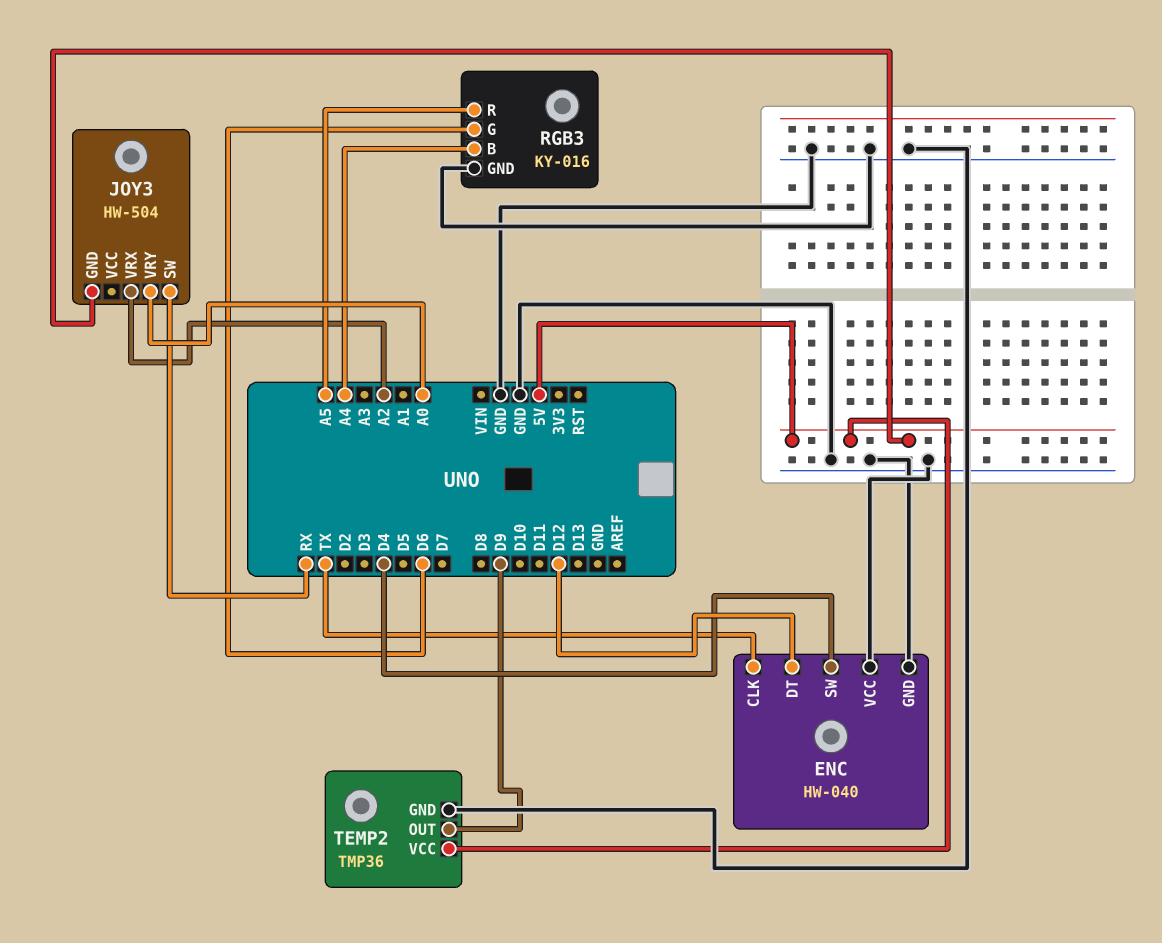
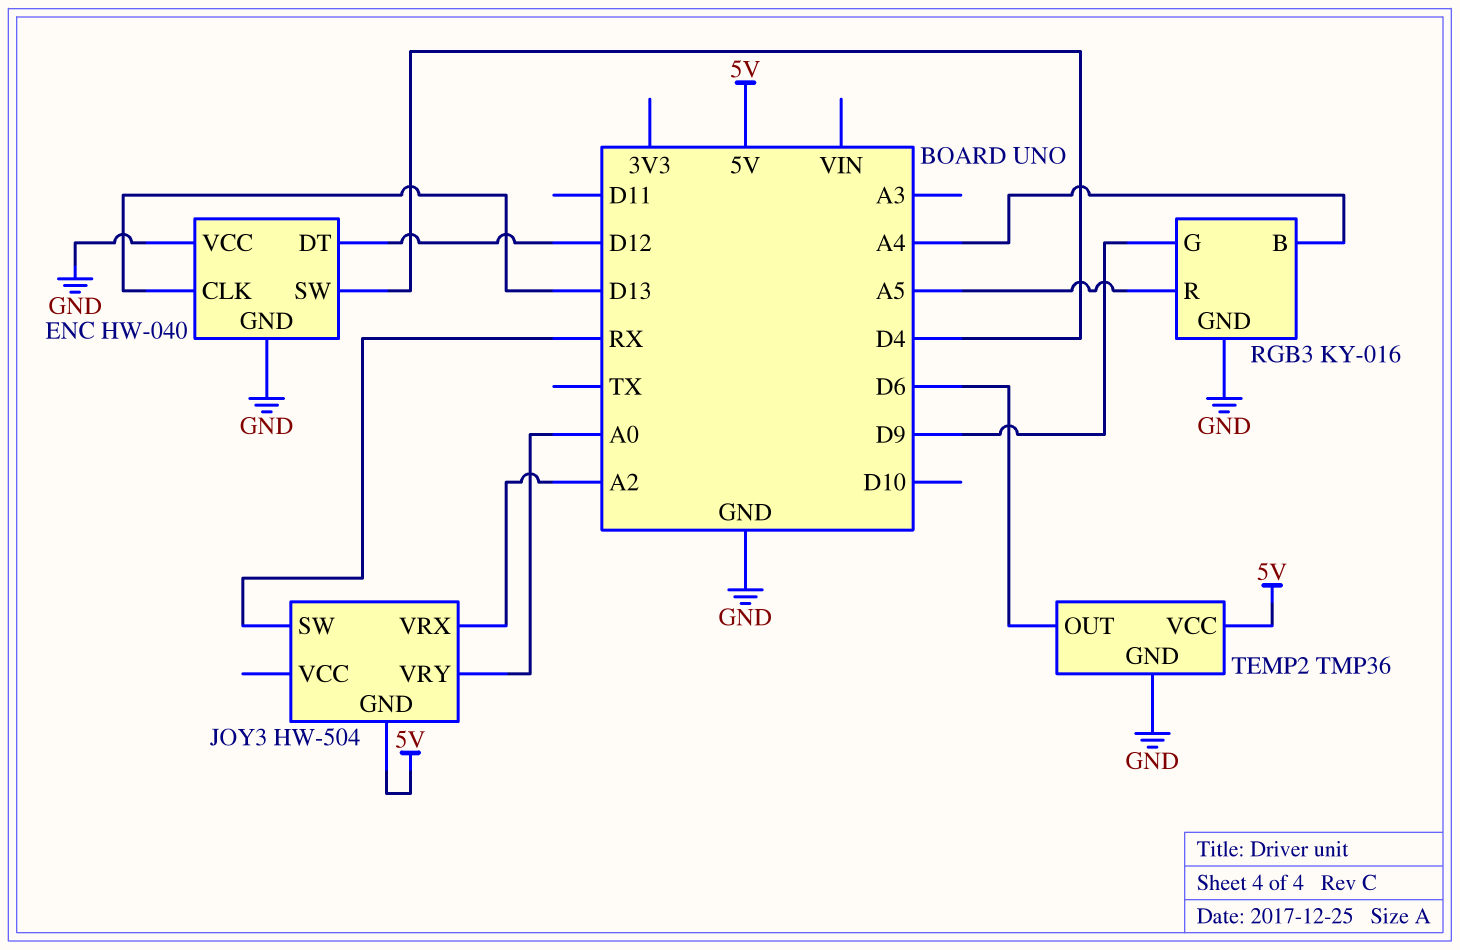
ENC pin CLK: TX -> D13
RGB3 pin G: D6 -> D9
TEMP2 pin OUT: D9 -> D6

